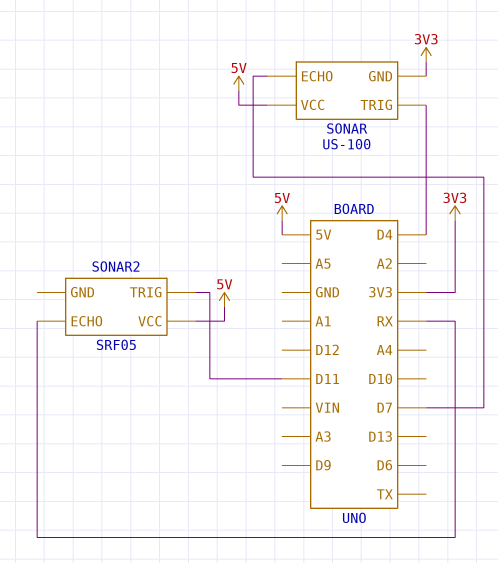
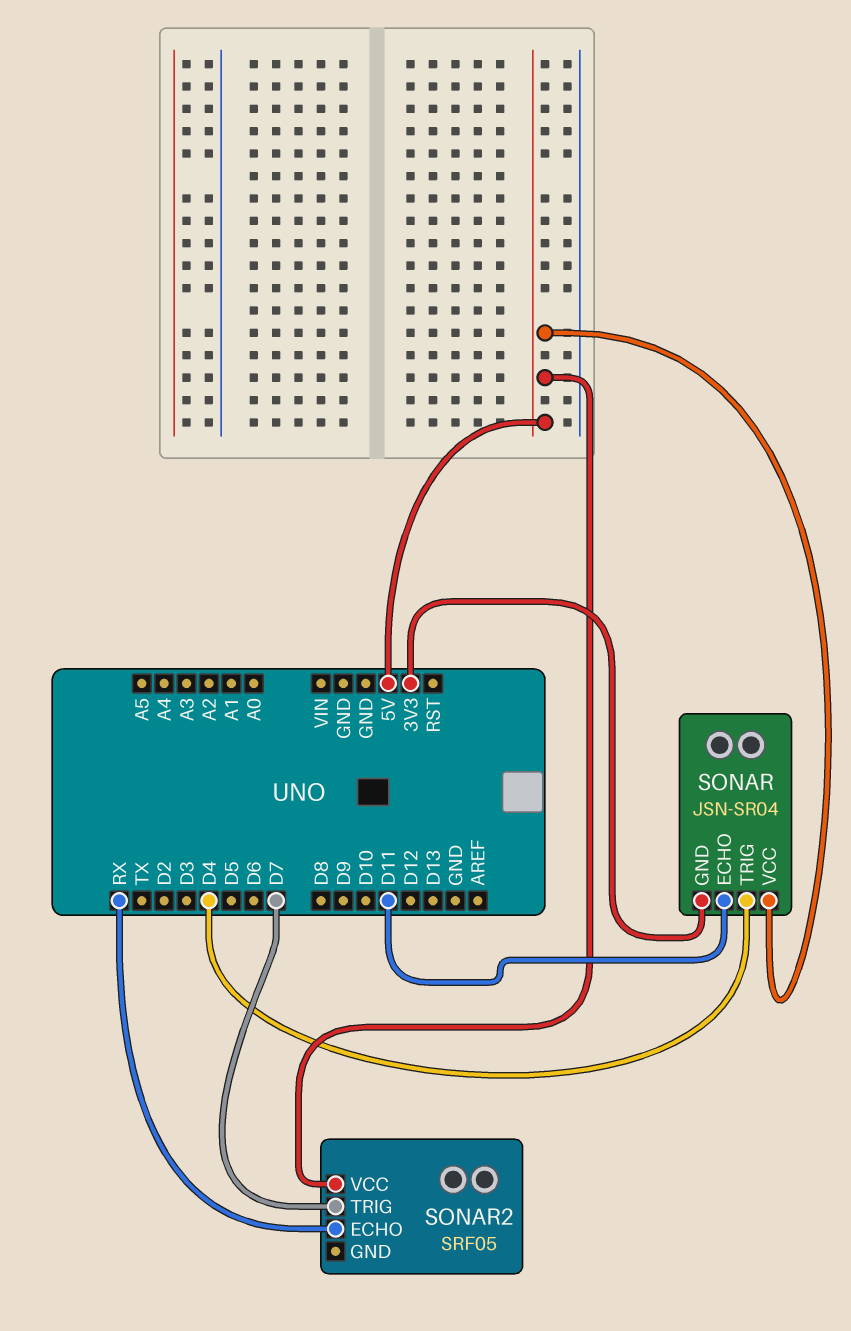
SONAR: US-100 -> JSN-SR04
SONAR pin ECHO: D7 -> D11
SONAR2 pin TRIG: D11 -> D7

